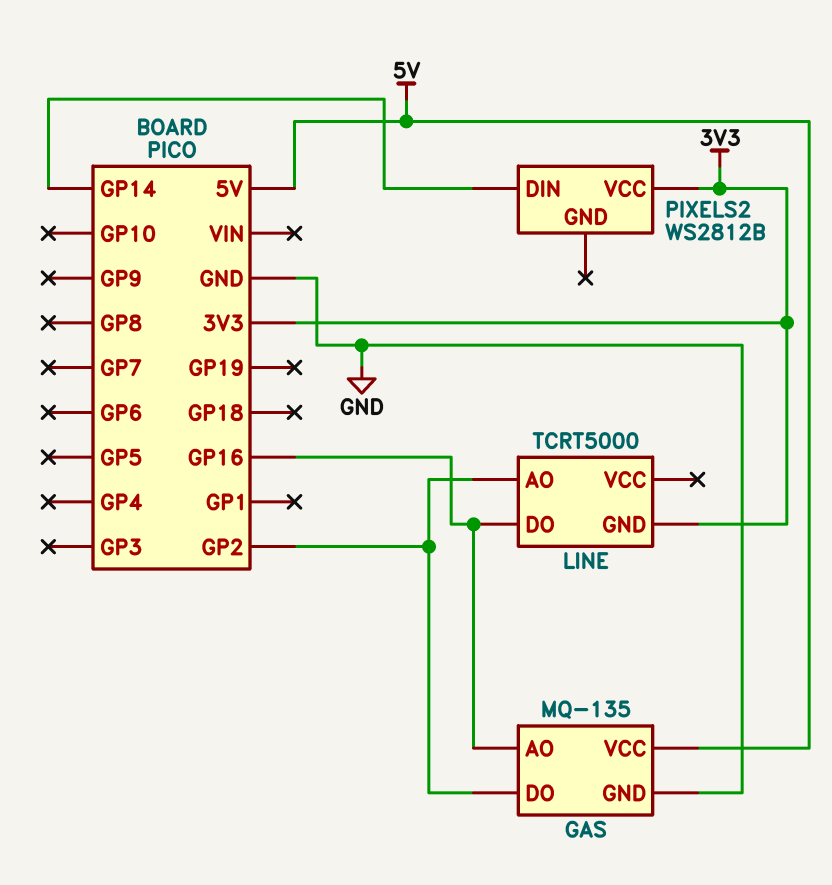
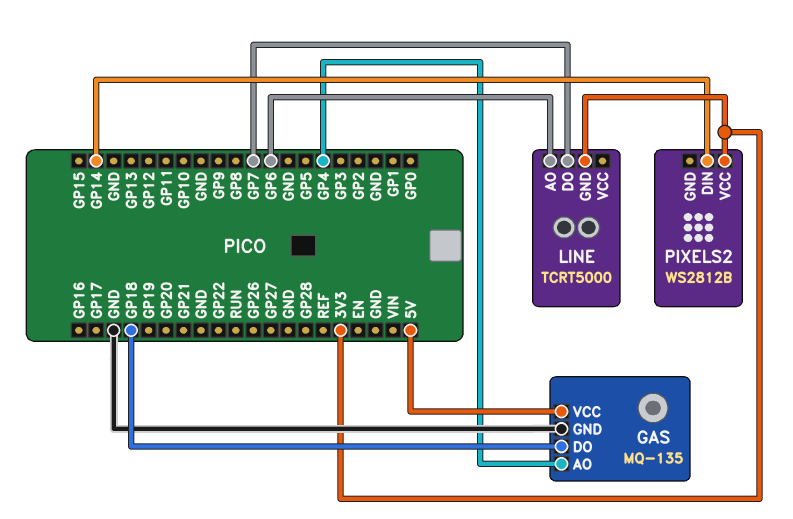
GAS pin AO: GP16 -> GP4
GAS pin DO: GP2 -> GP18
LINE pin AO: GP2 -> GP6
LINE pin DO: GP16 -> GP7

